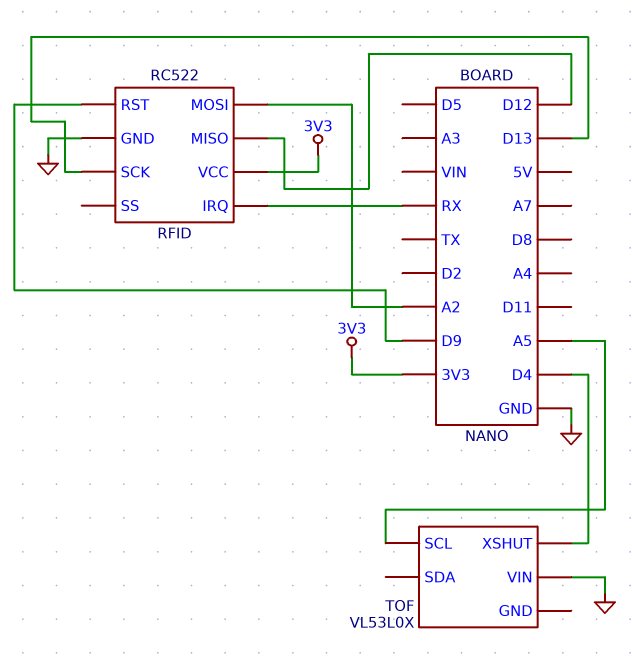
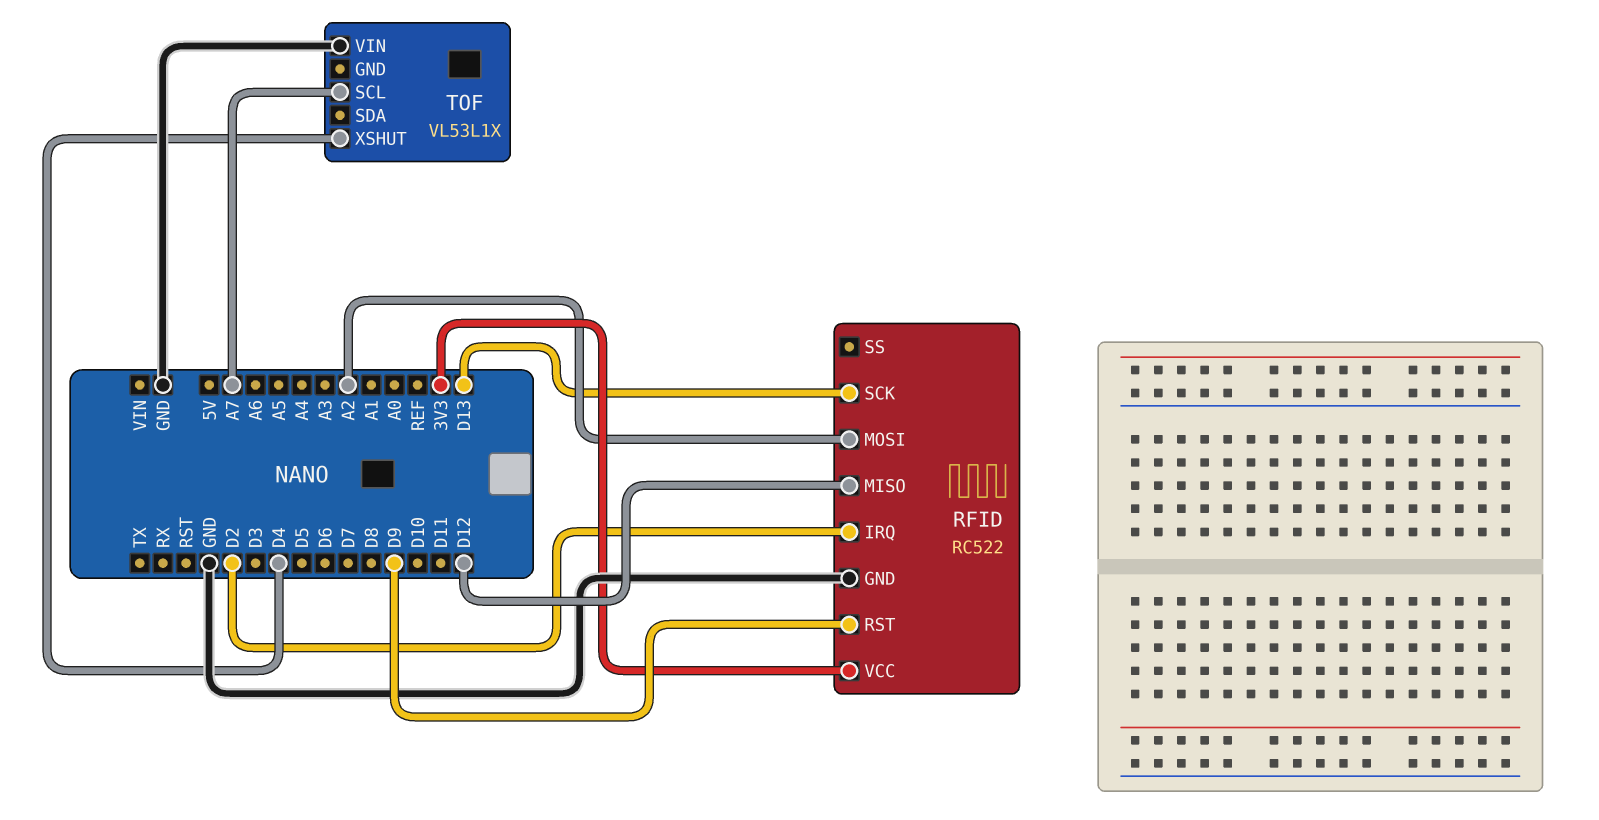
RFID pin IRQ: RX -> D2
TOF: VL53L0X -> VL53L1X
TOF pin SCL: A5 -> A7

